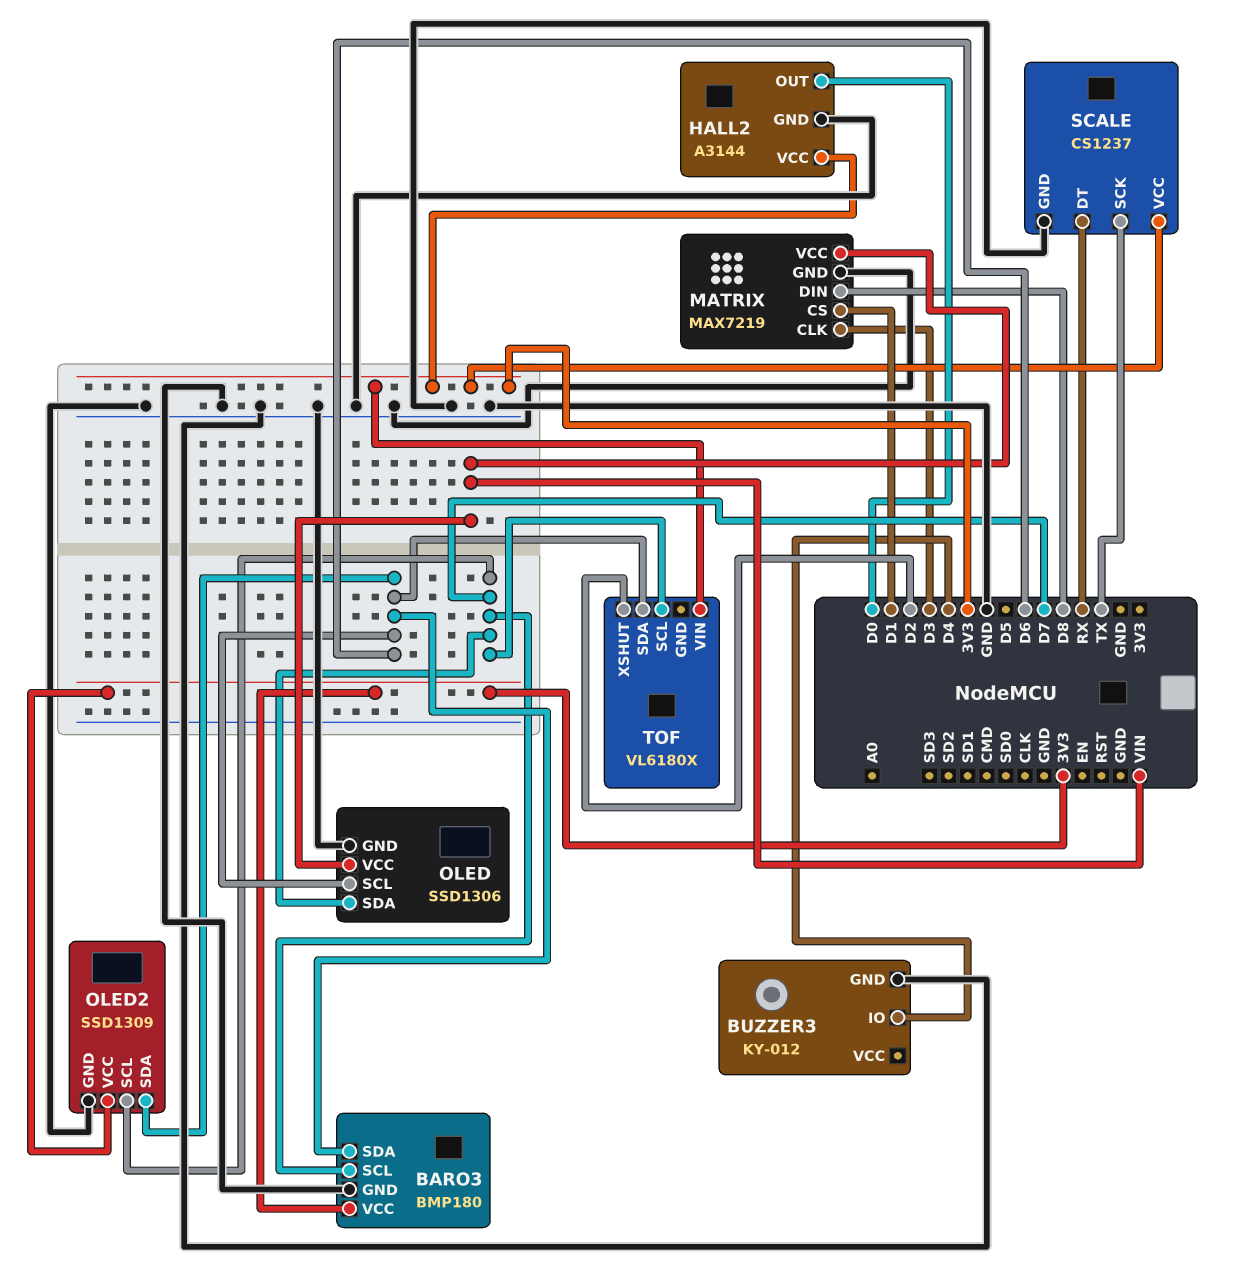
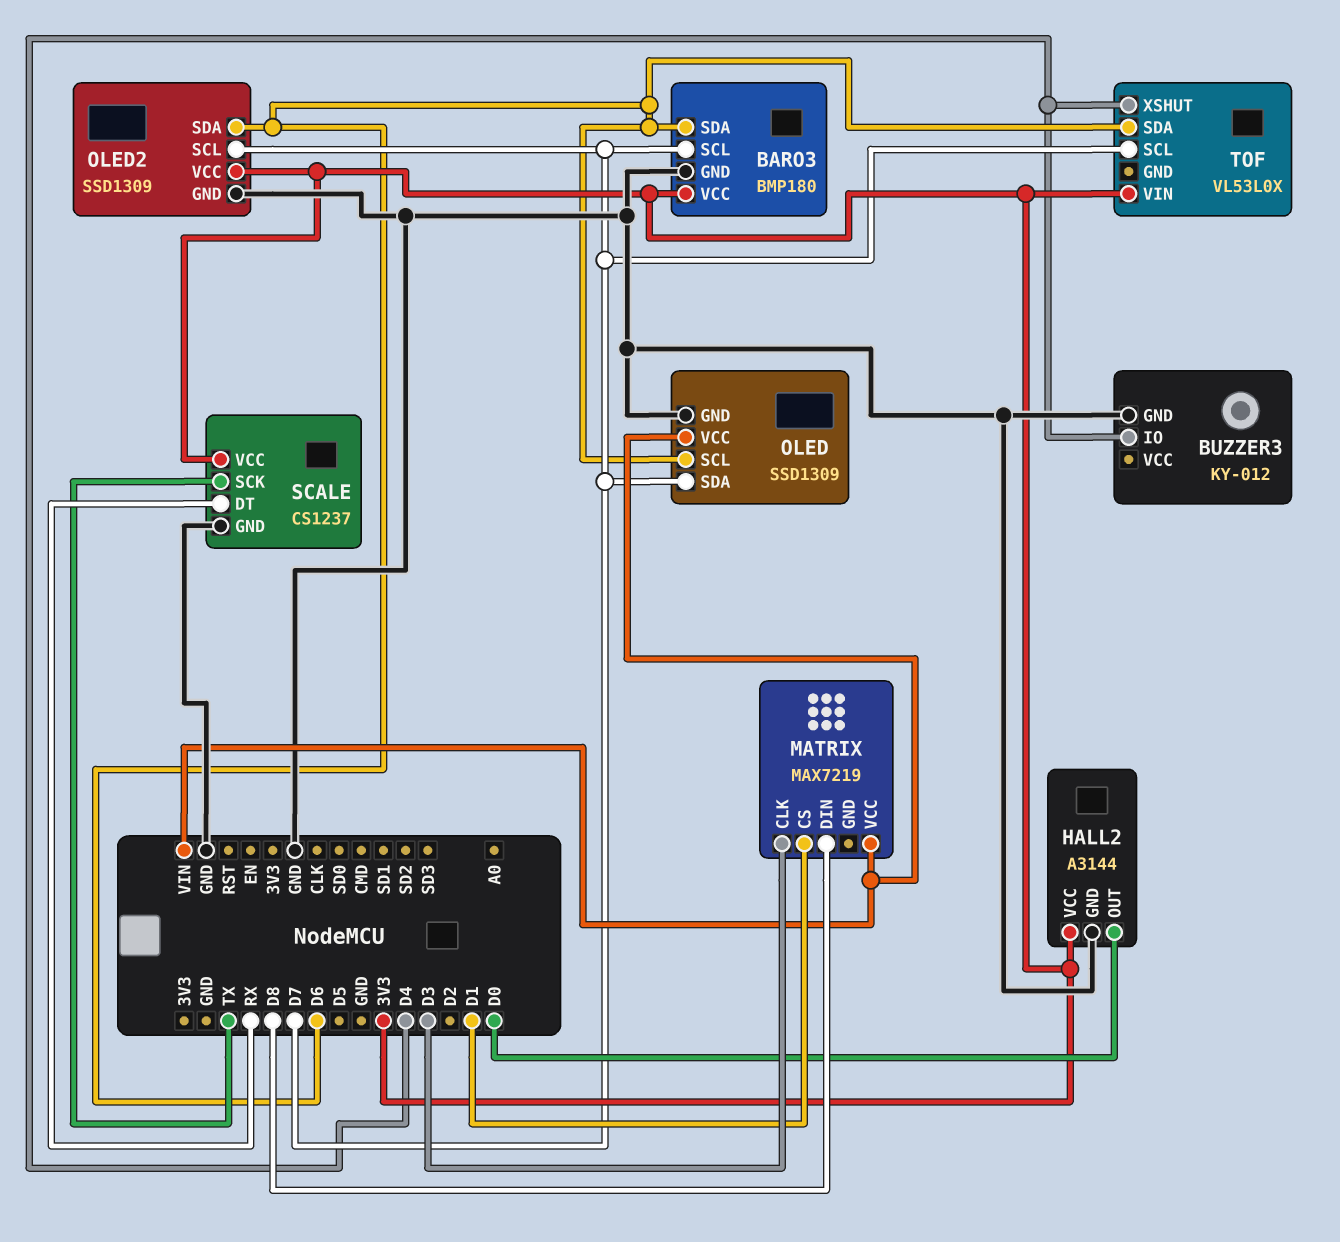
MATRIX pin GND: GND -> none
OLED: SSD1306 -> SSD1309
TOF: VL6180X -> VL53L0X
TOF pin XSHUT: D2 -> D4

